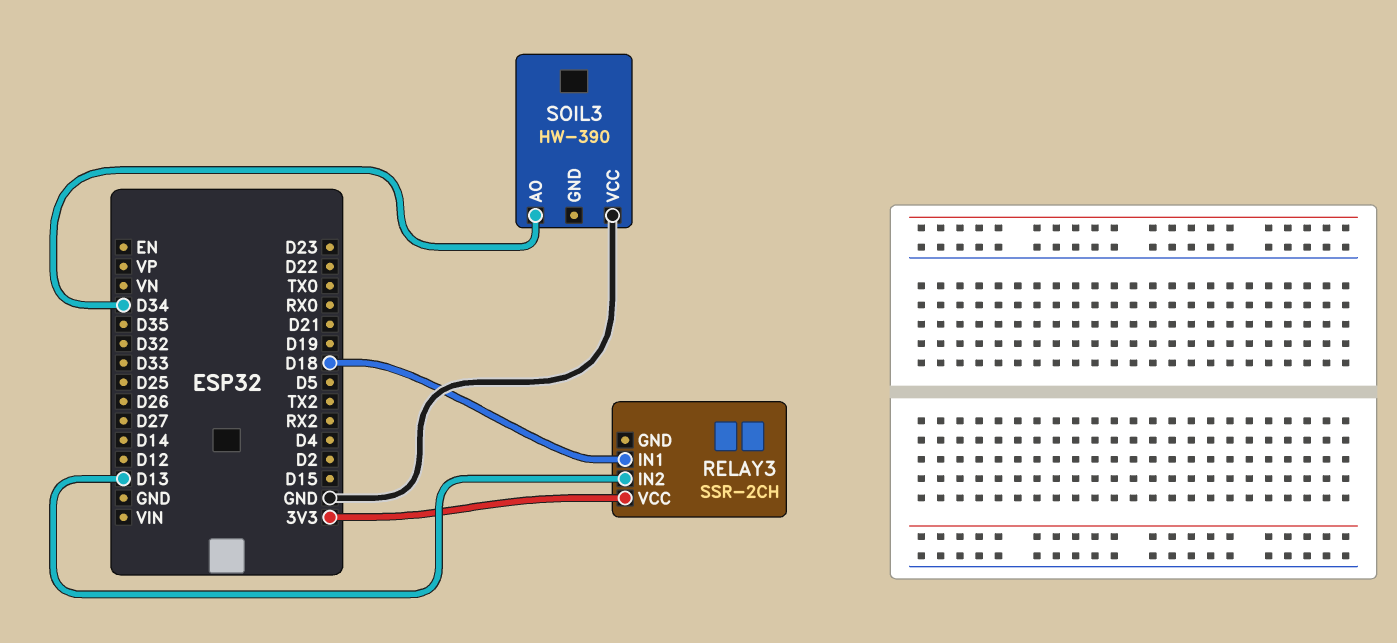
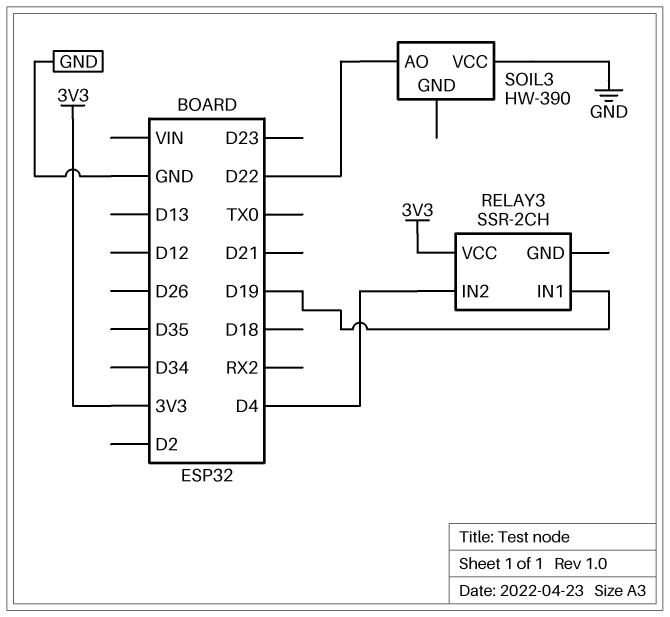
RELAY3 pin IN1: D18 -> D19
RELAY3 pin IN2: D13 -> D4
SOIL3 pin AO: D34 -> D22

